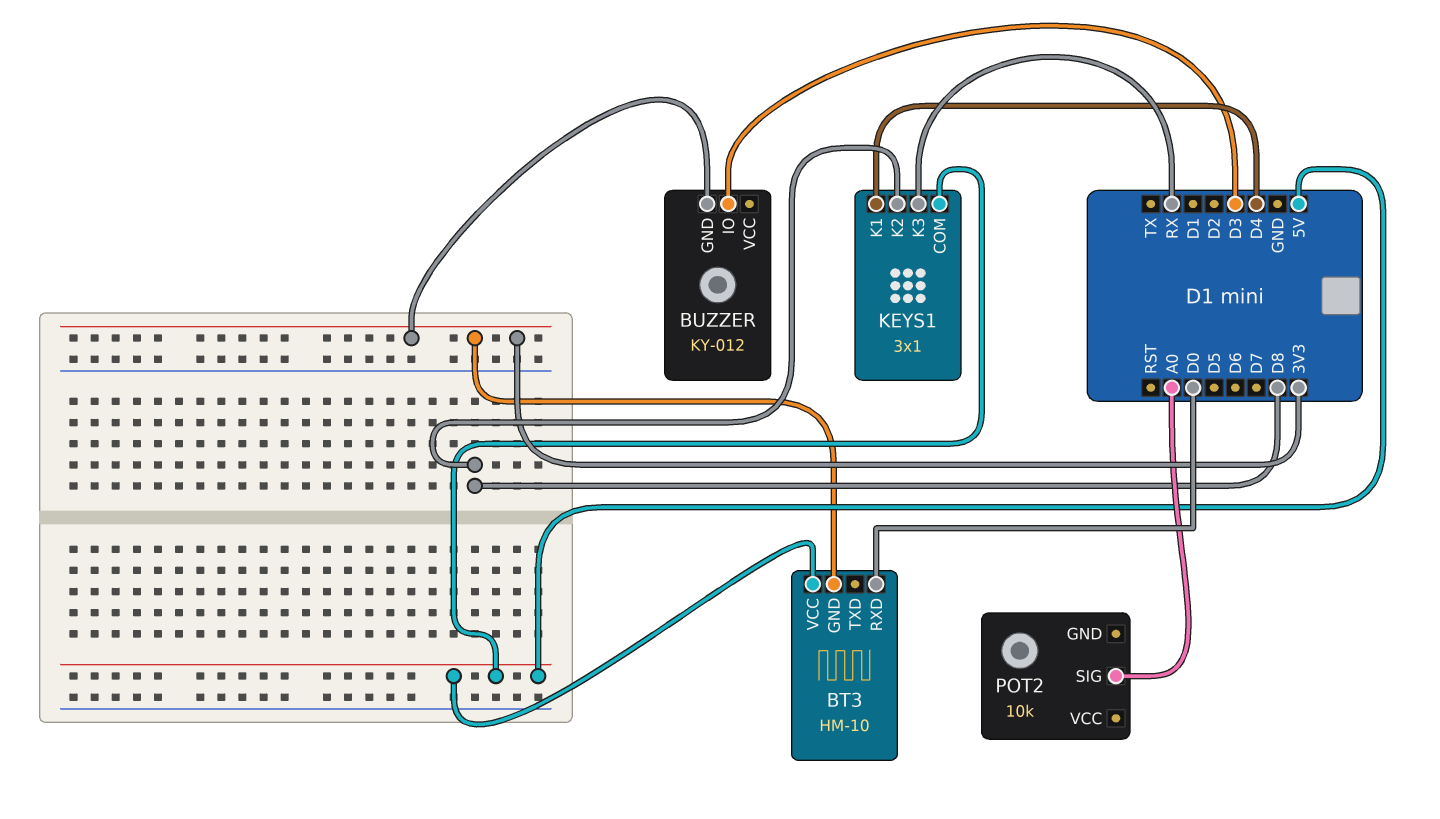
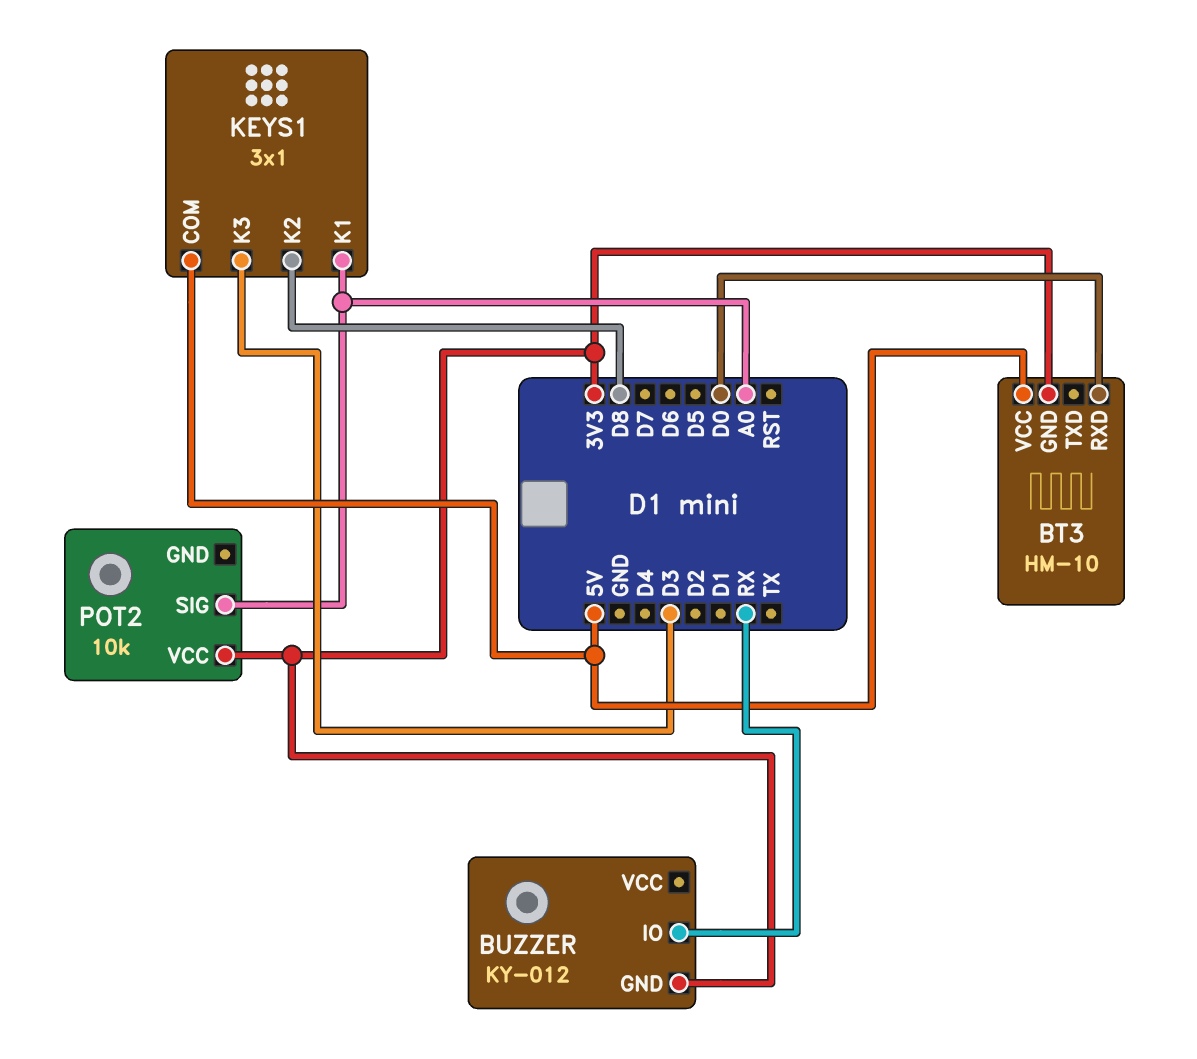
BUZZER pin IO: D3 -> RX
KEYS1 pin K1: D4 -> A0
KEYS1 pin K3: RX -> D3
POT2 pin VCC: none -> 3V3

